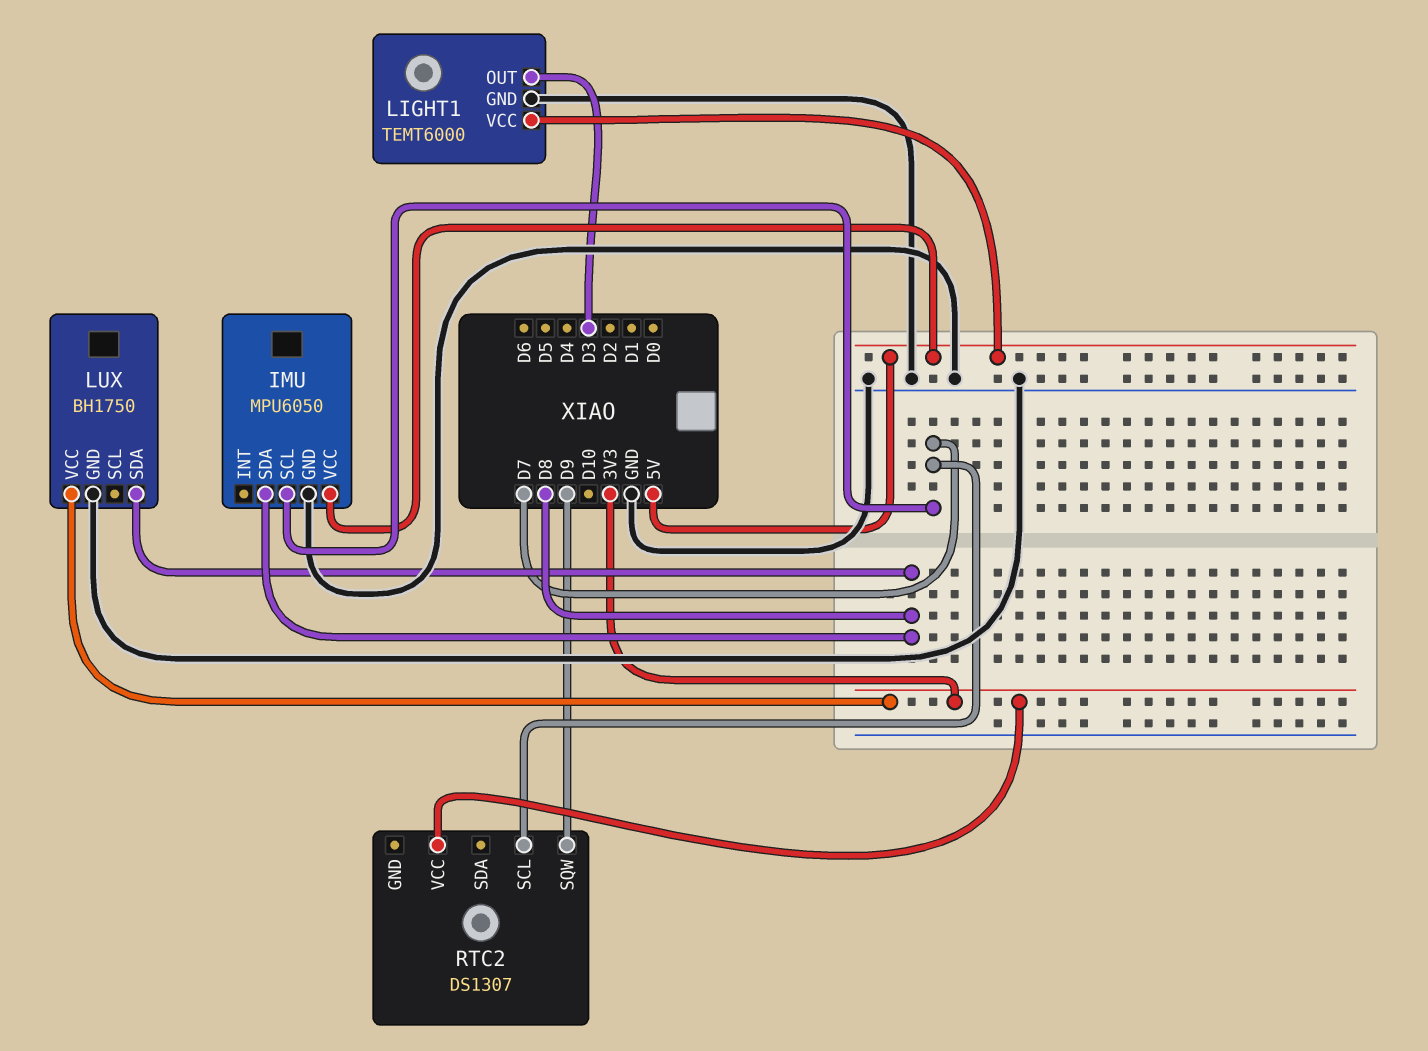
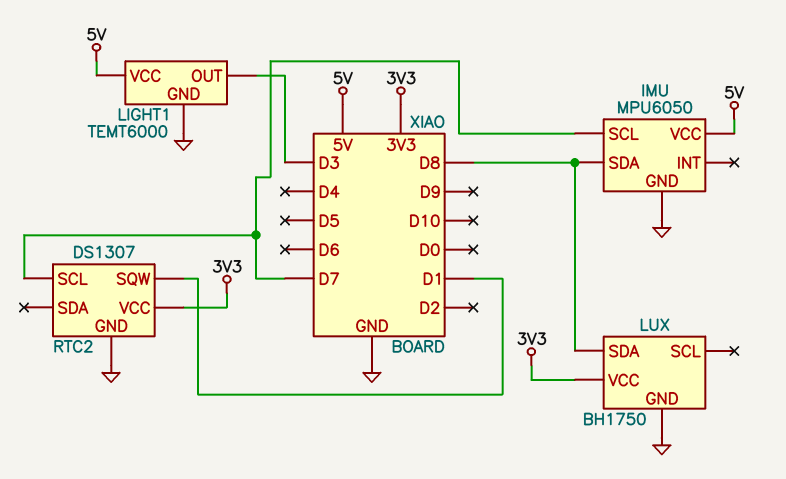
RTC2 pin GND: none -> GND
RTC2 pin SQW: D9 -> D1

